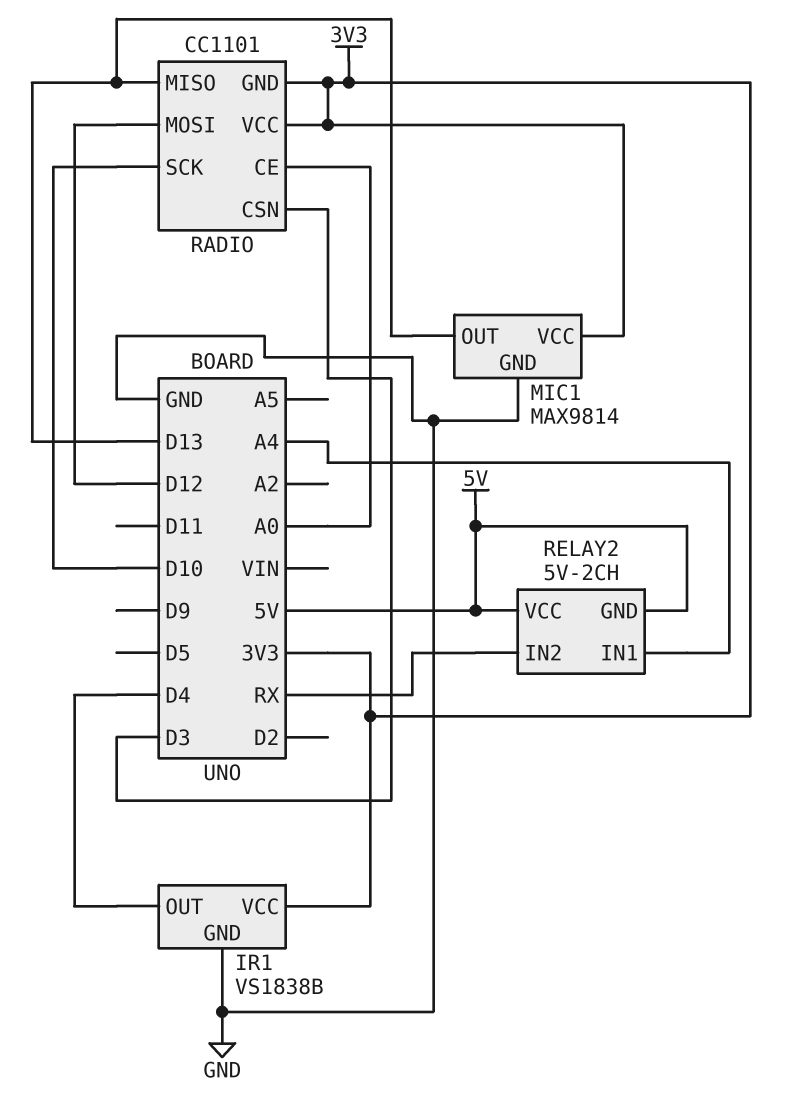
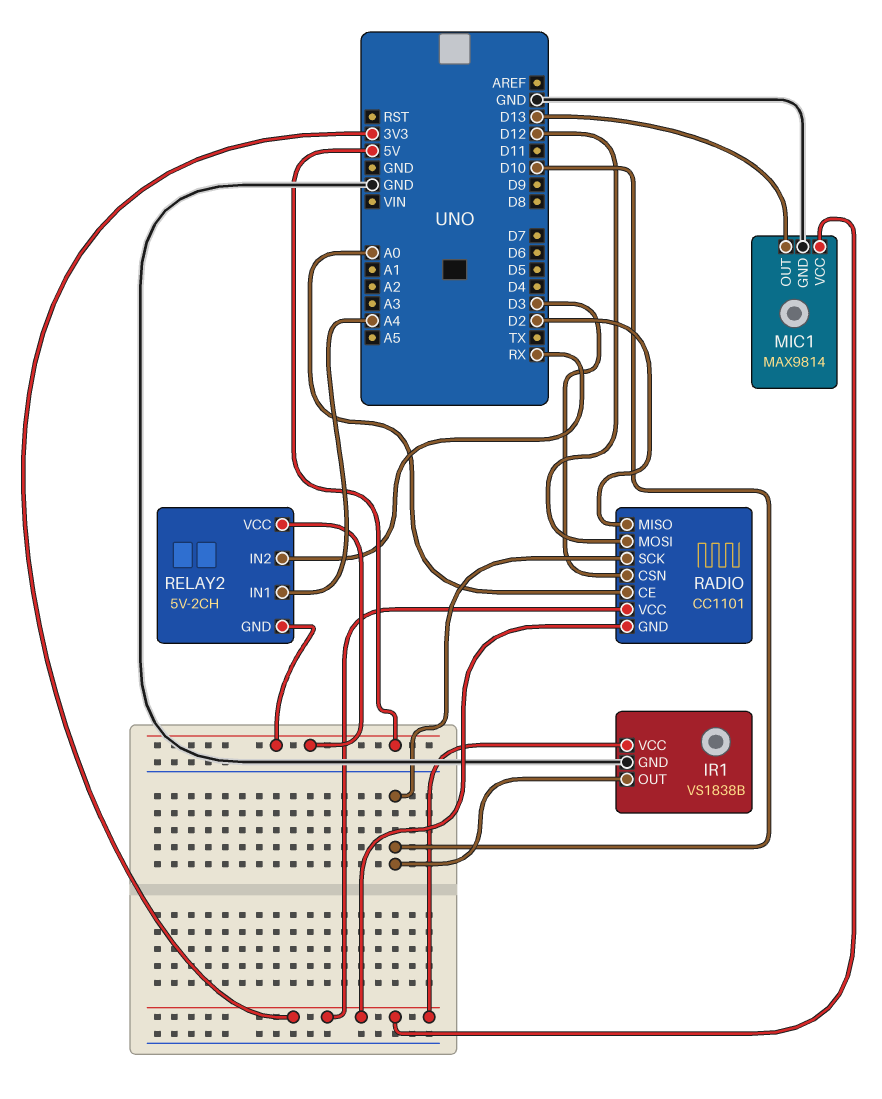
IR1 pin OUT: D4 -> D10
RADIO pin MISO: D13 -> D2

